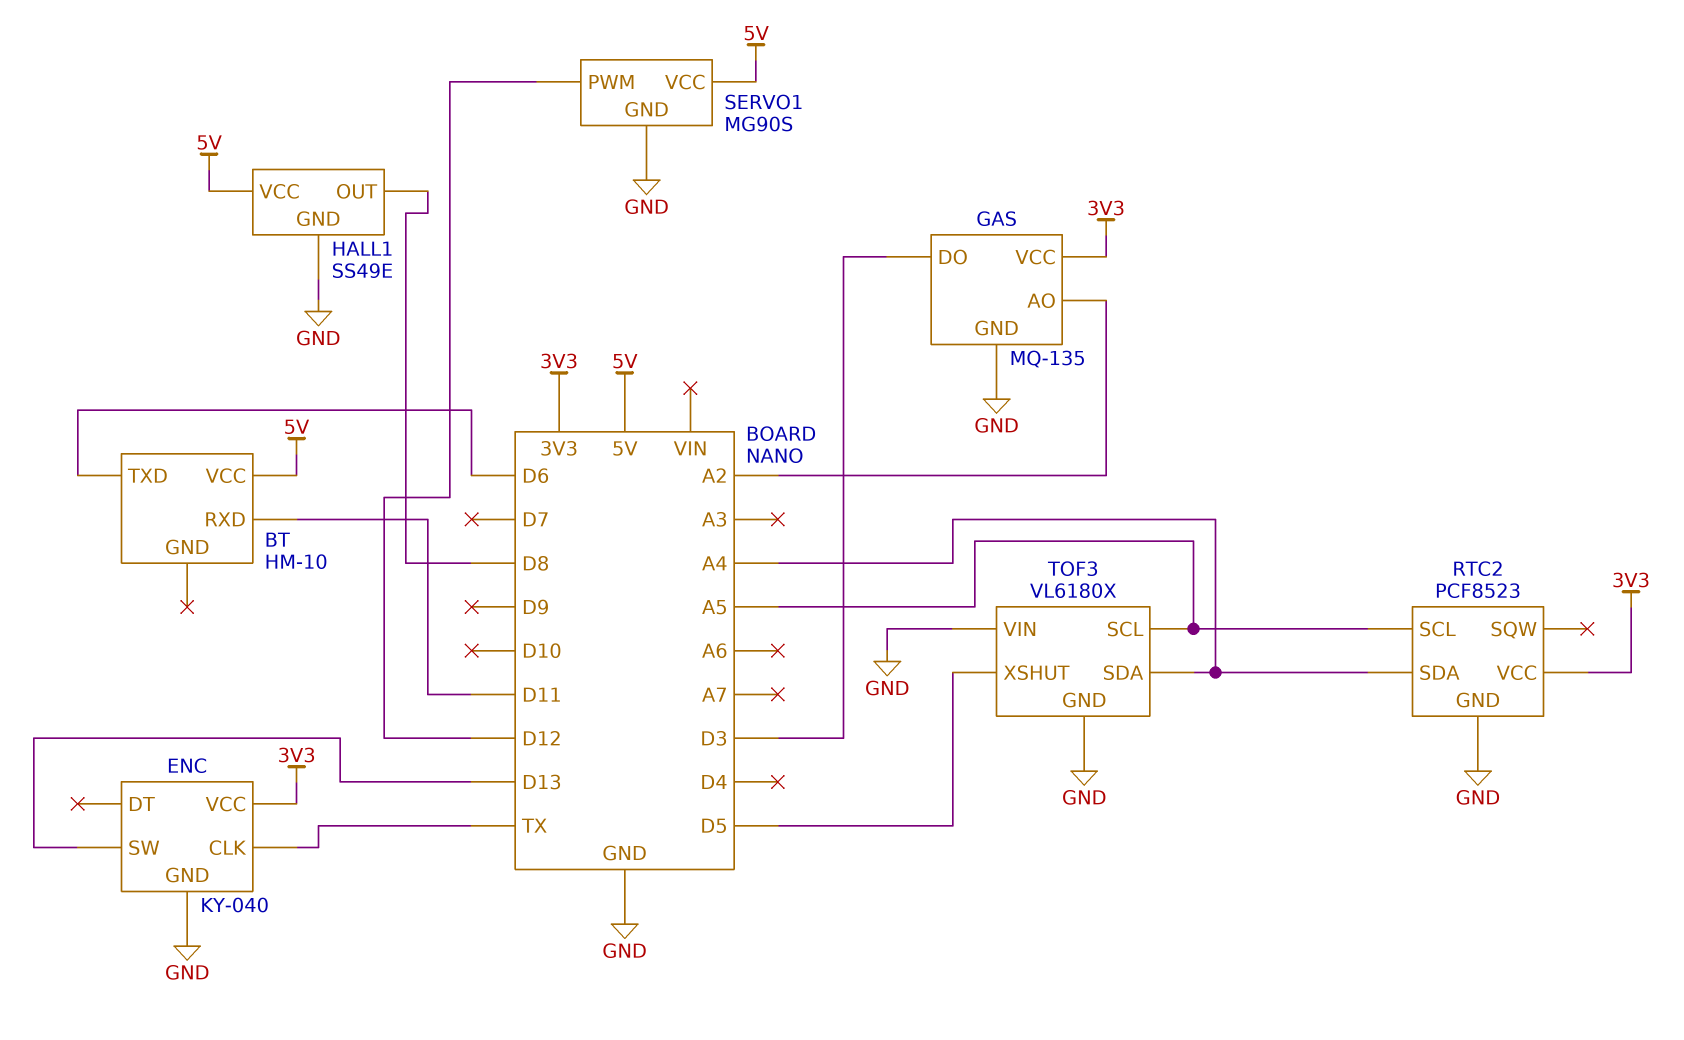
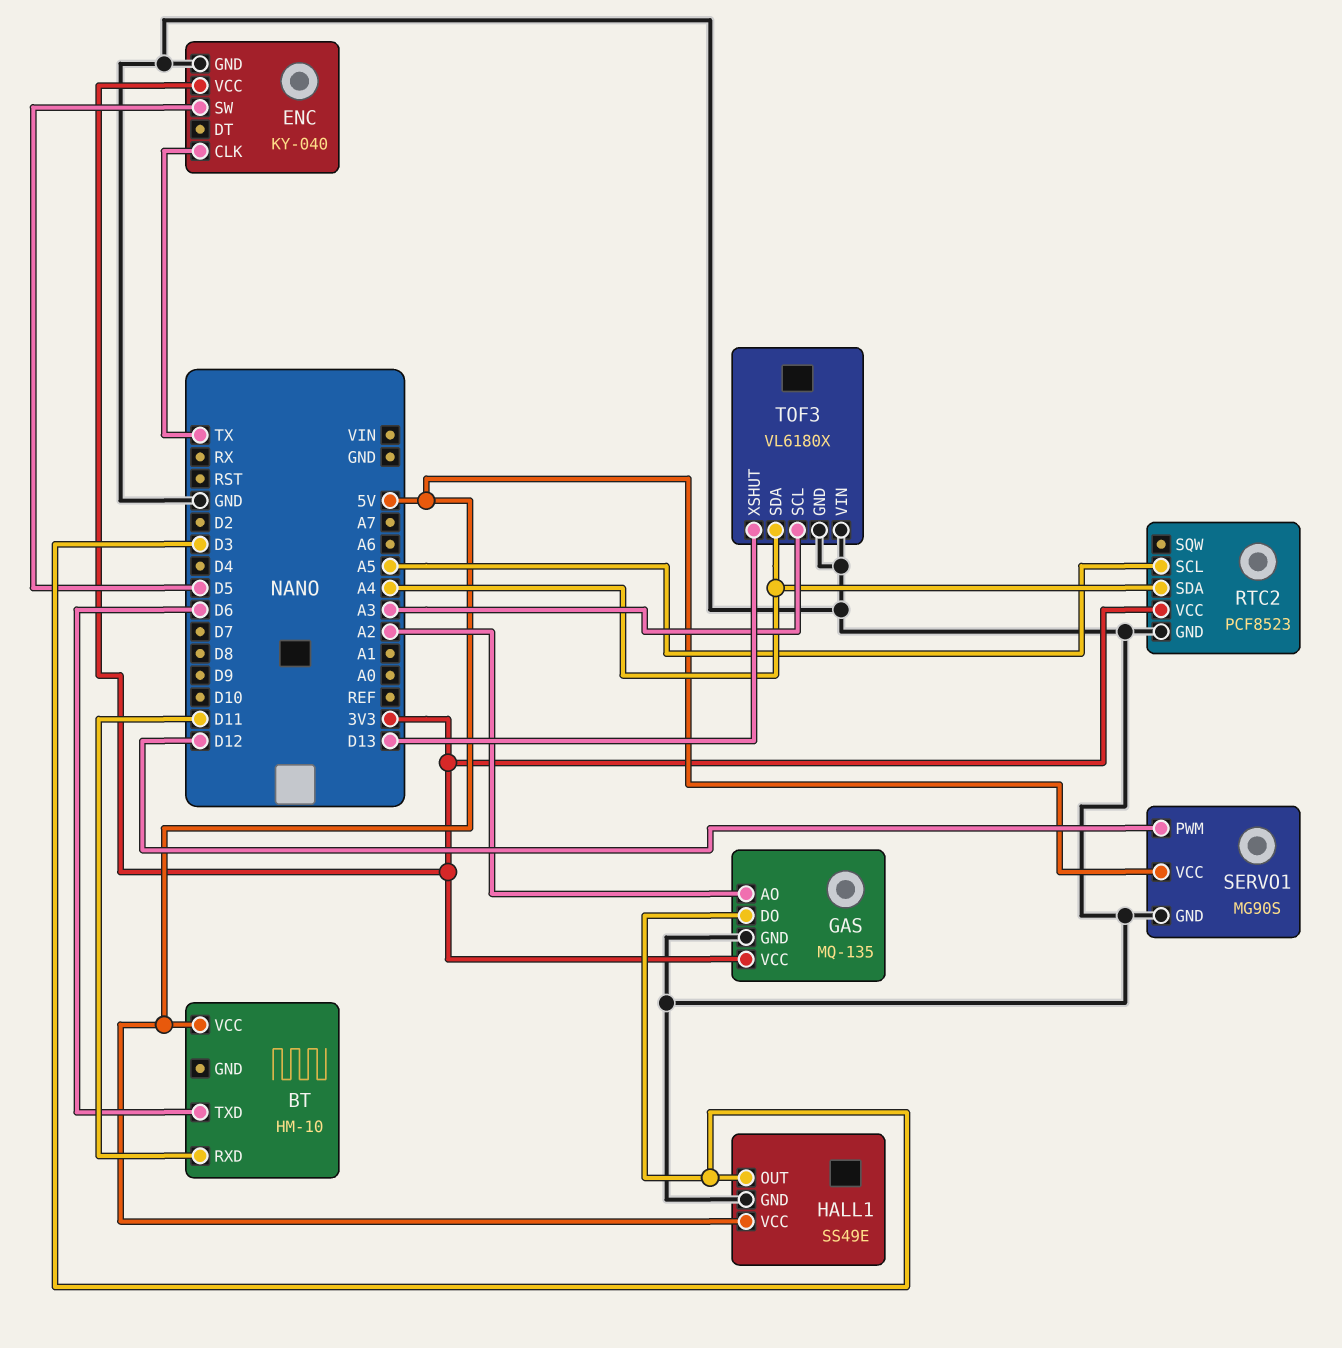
ENC pin SW: D13 -> D5
HALL1 pin OUT: D8 -> D3
TOF3 pin SCL: A5 -> A3
TOF3 pin XSHUT: D5 -> D13

